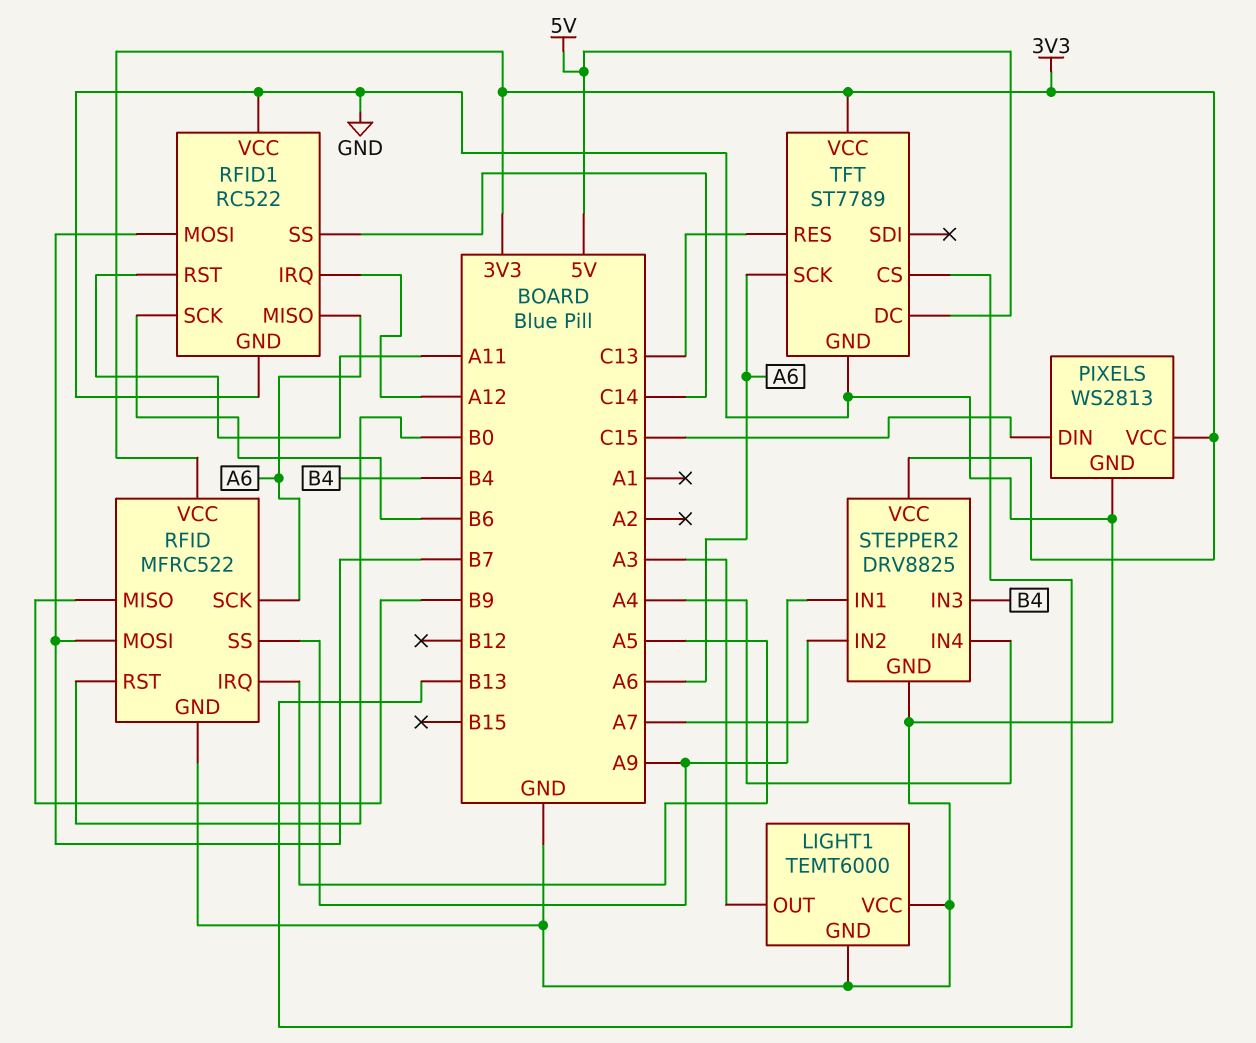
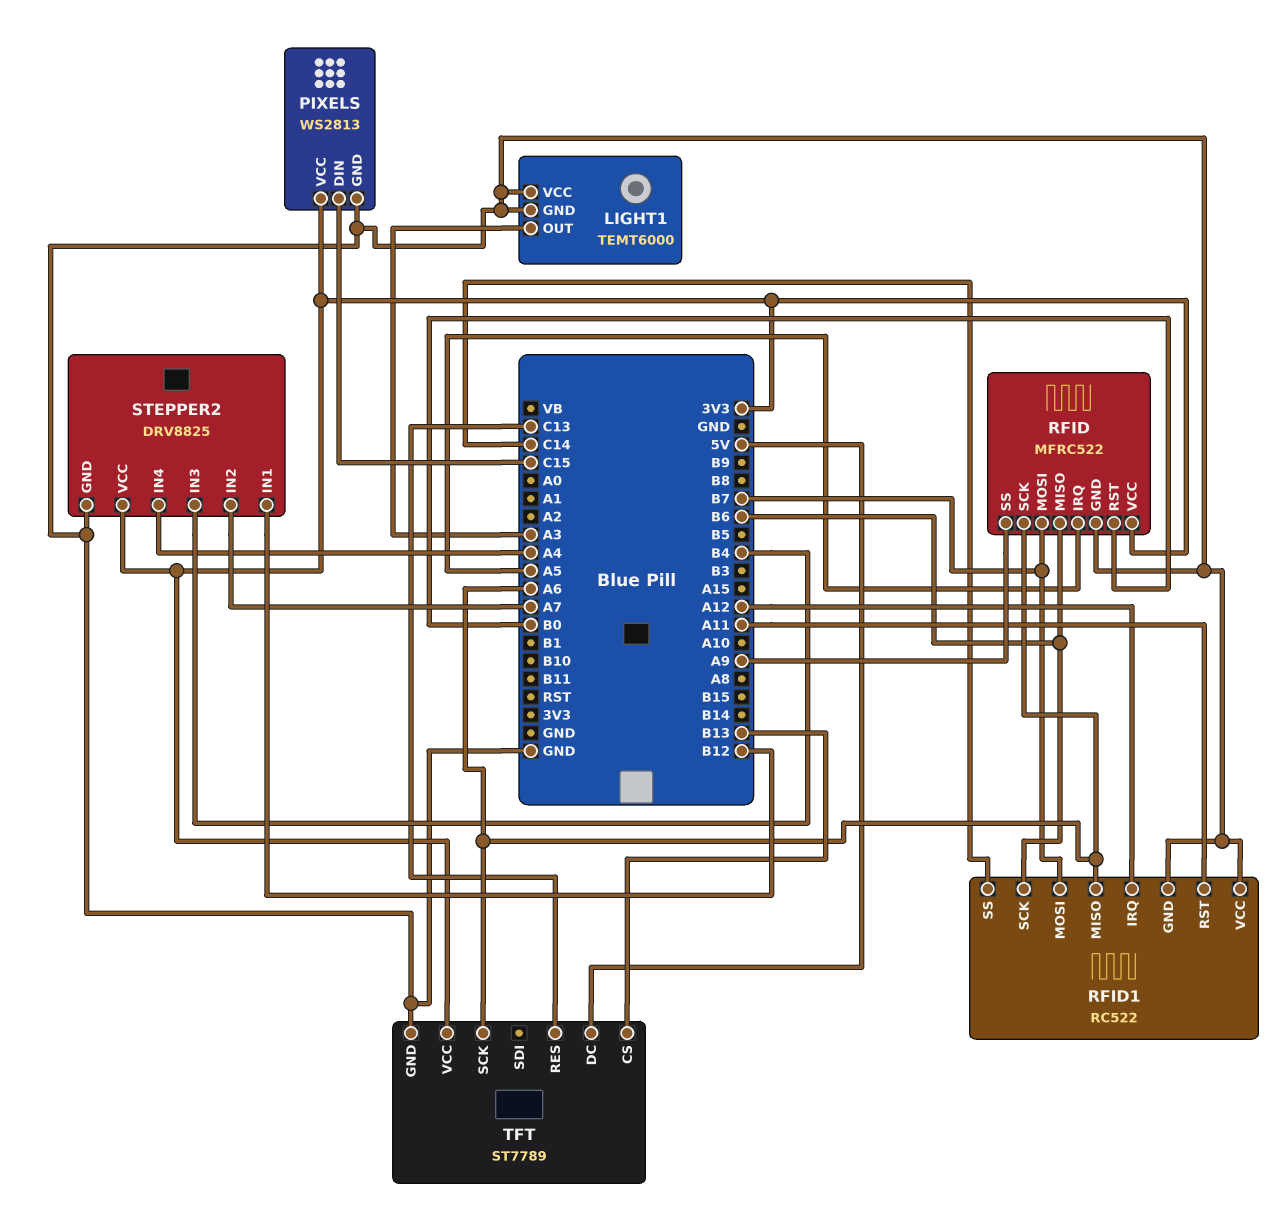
RFID pin MISO: B9 -> B6
STEPPER2 pin IN1: A9 -> B12

